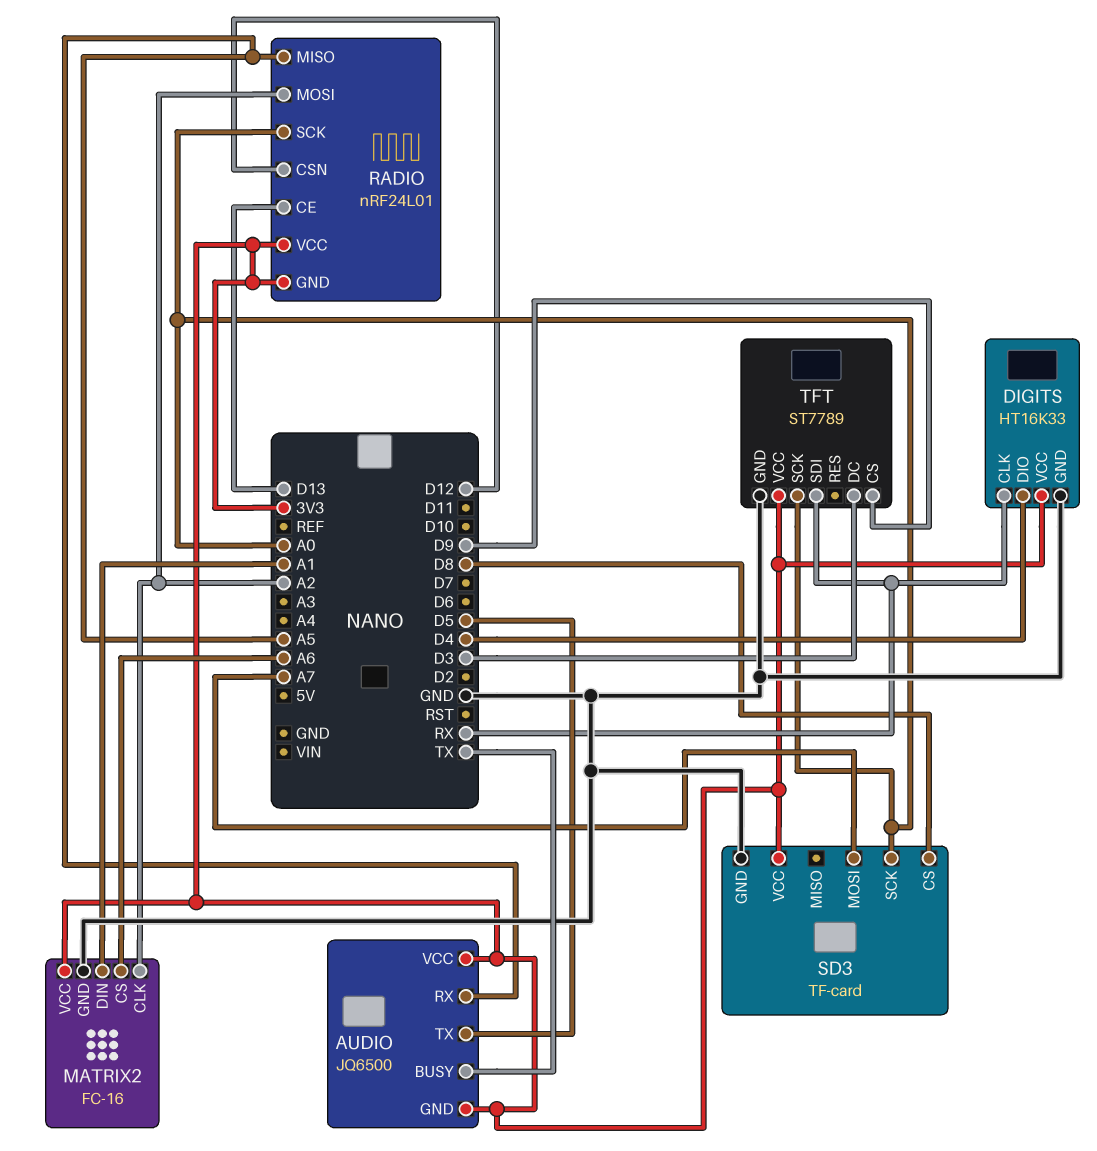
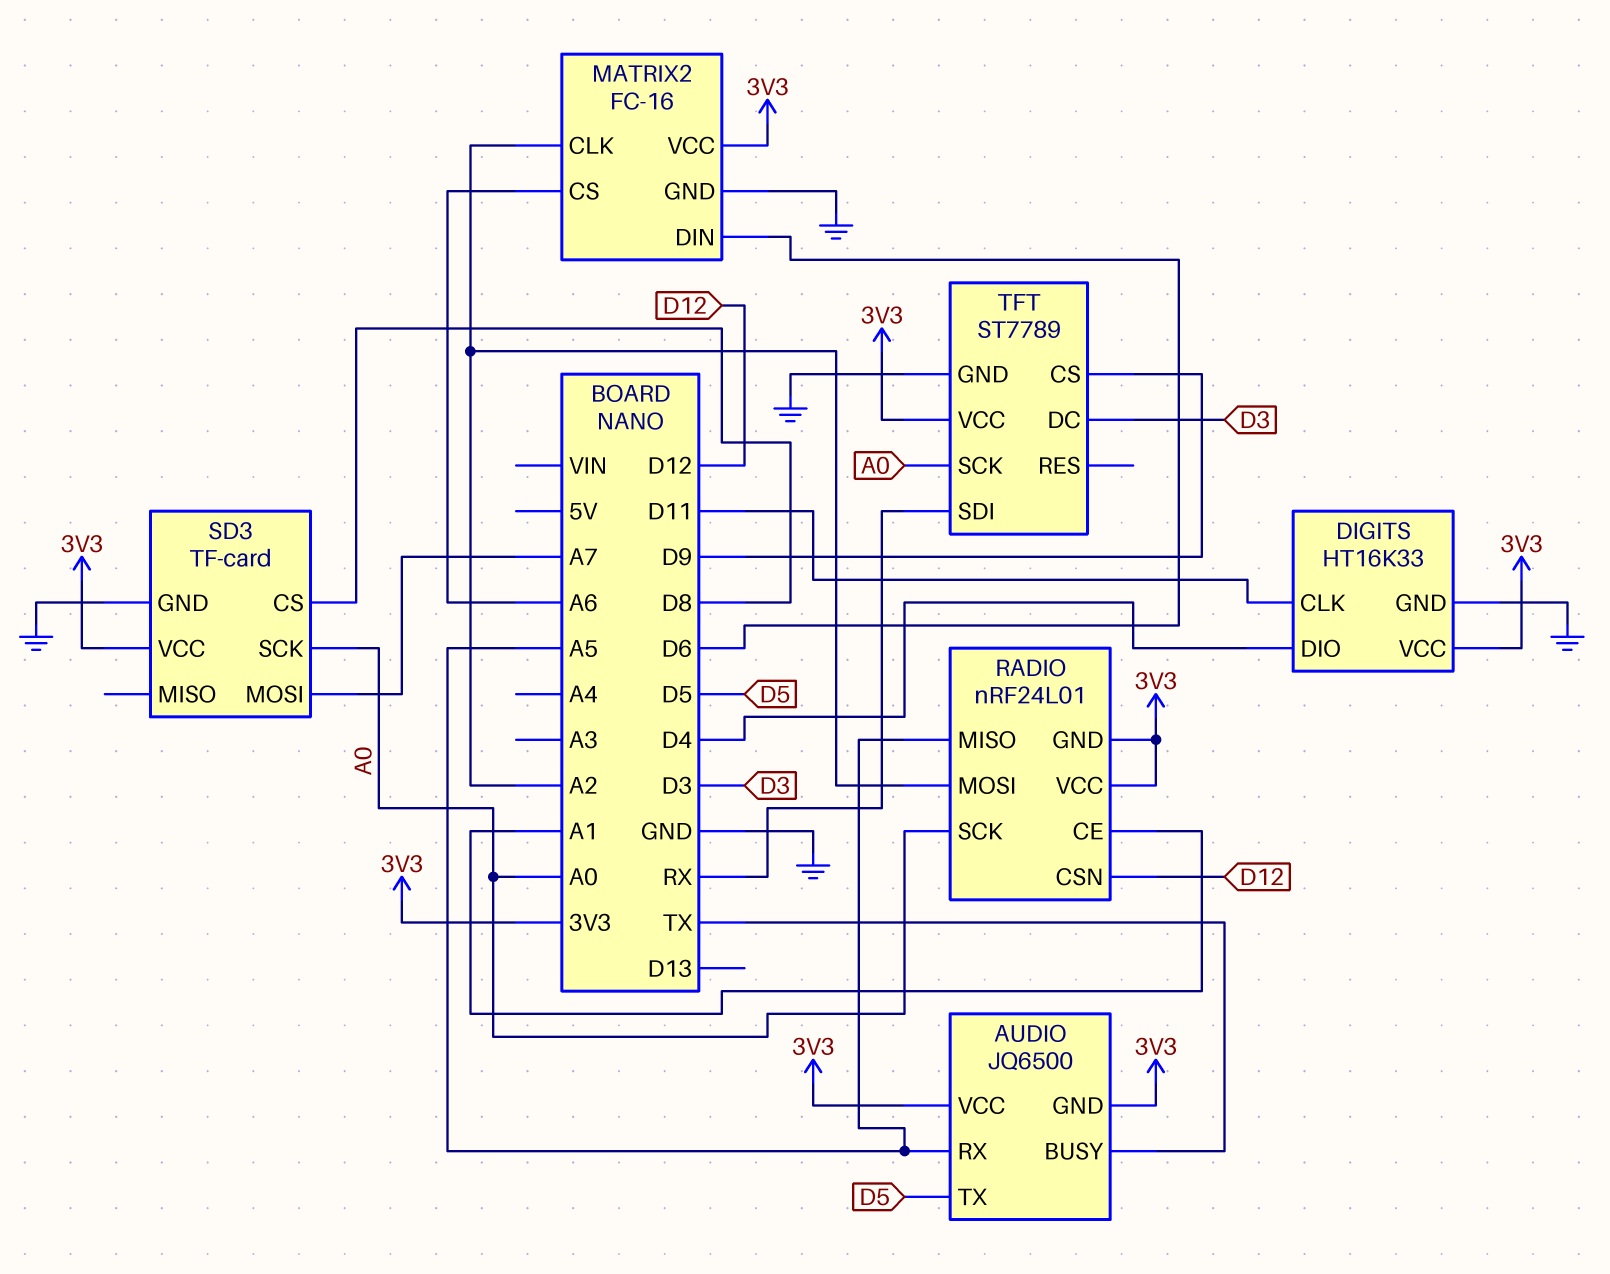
DIGITS pin CLK: RX -> D11
MATRIX2 pin DIN: A1 -> D6
RADIO pin CE: D13 -> A1

